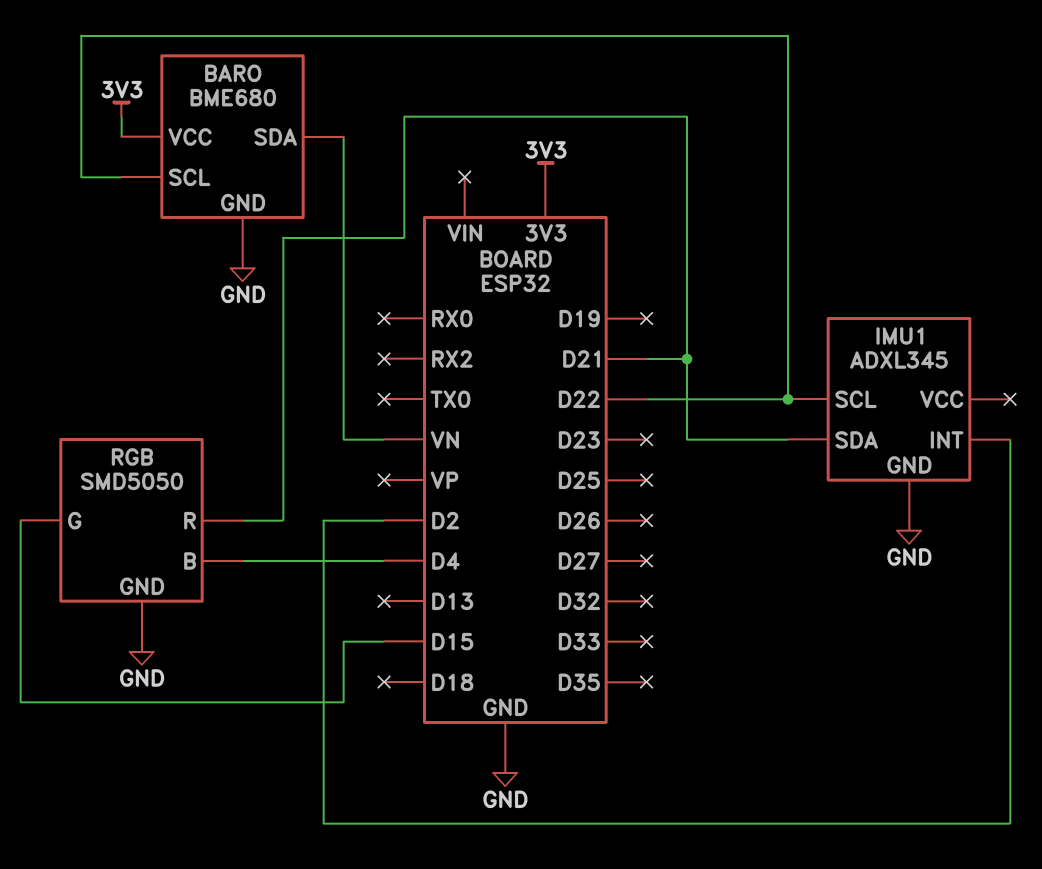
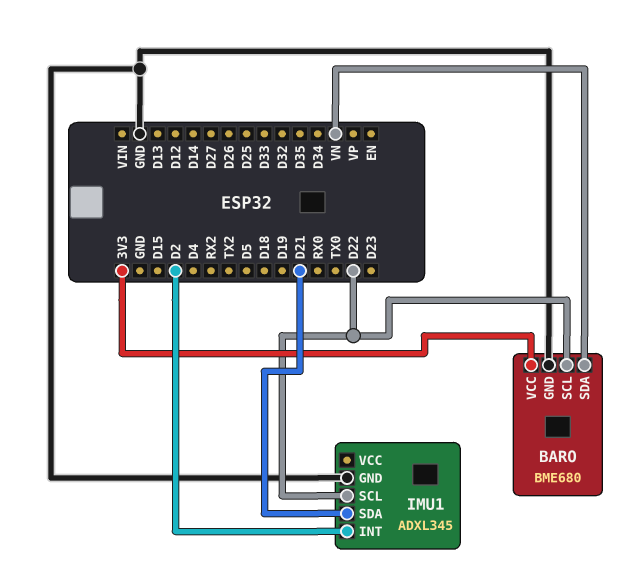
RGB: SMD5050 -> none
RGB pin B: D4 -> none
RGB pin G: D15 -> none
RGB pin GND: GND -> none
RGB pin R: D21 -> none

